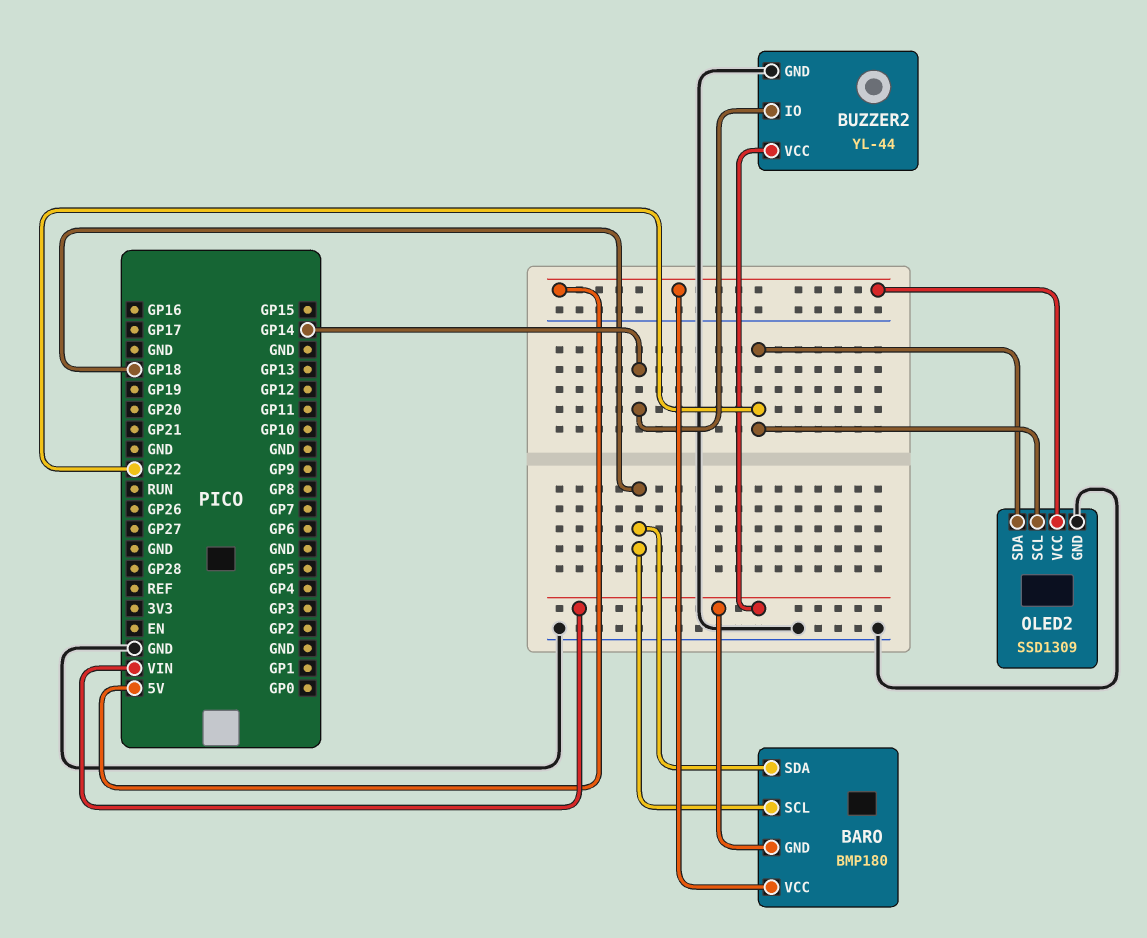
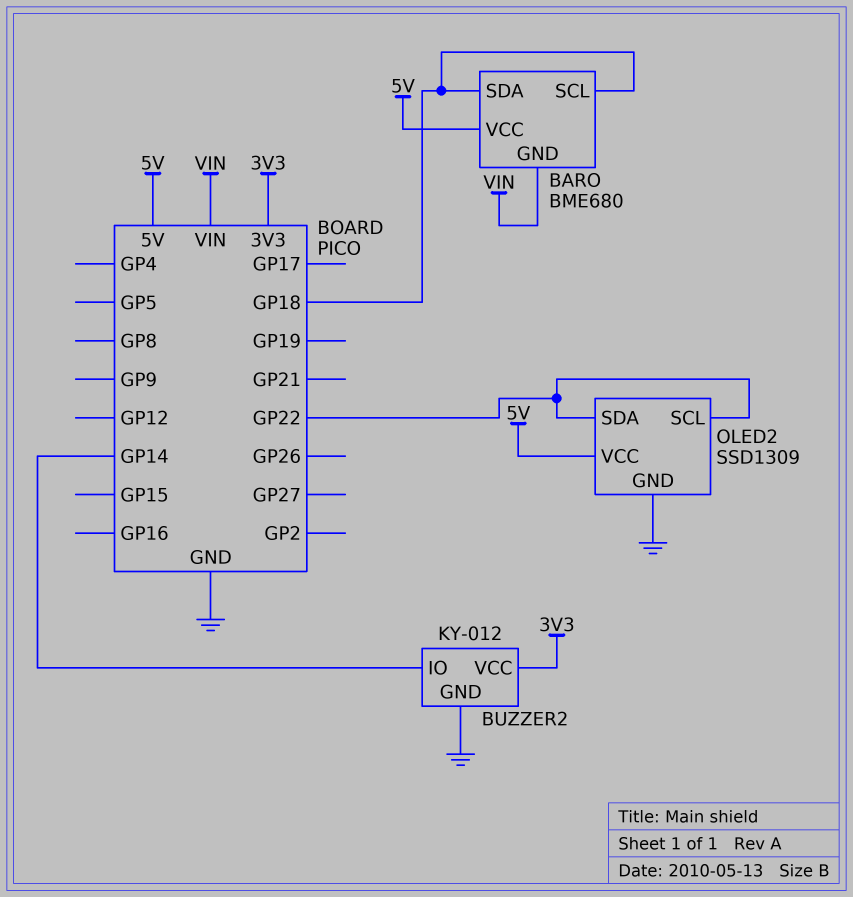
BARO: BMP180 -> BME680
BUZZER2: YL-44 -> KY-012
BUZZER2 pin VCC: VIN -> 3V3

